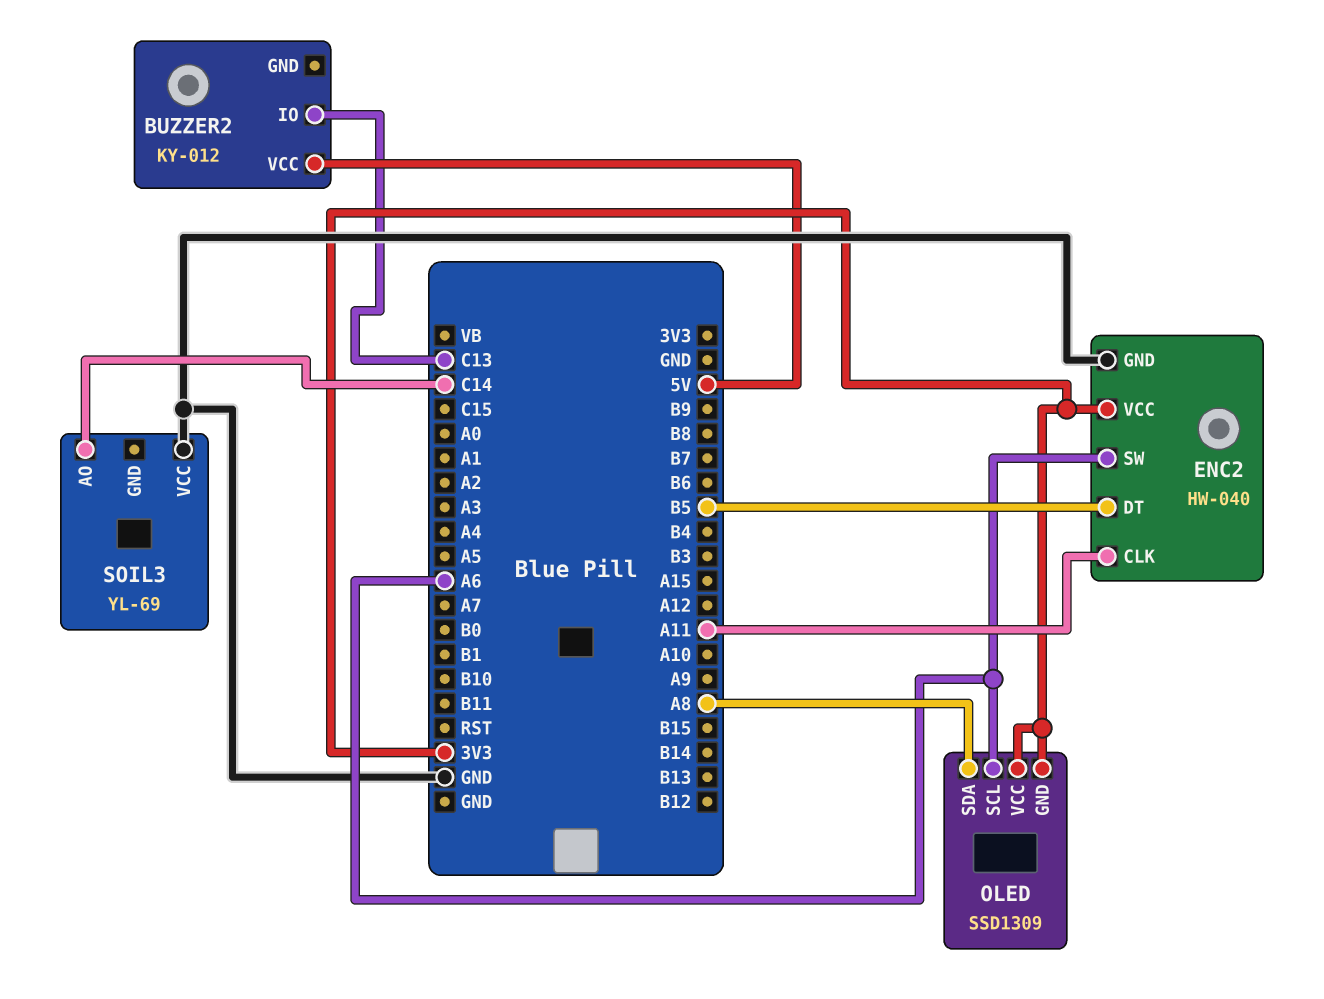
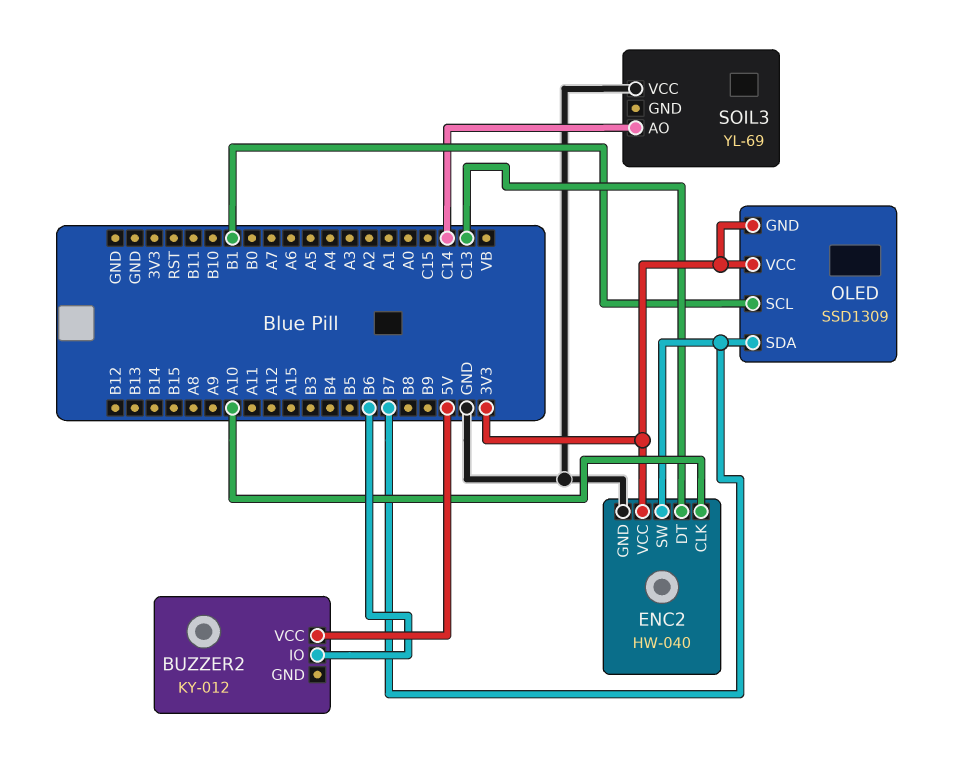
BUZZER2 pin IO: C13 -> B6
ENC2 pin CLK: A11 -> A10
ENC2 pin DT: B5 -> C13
ENC2 pin SW: A6 -> B7
OLED pin SCL: A6 -> B1
OLED pin SDA: A8 -> B7

